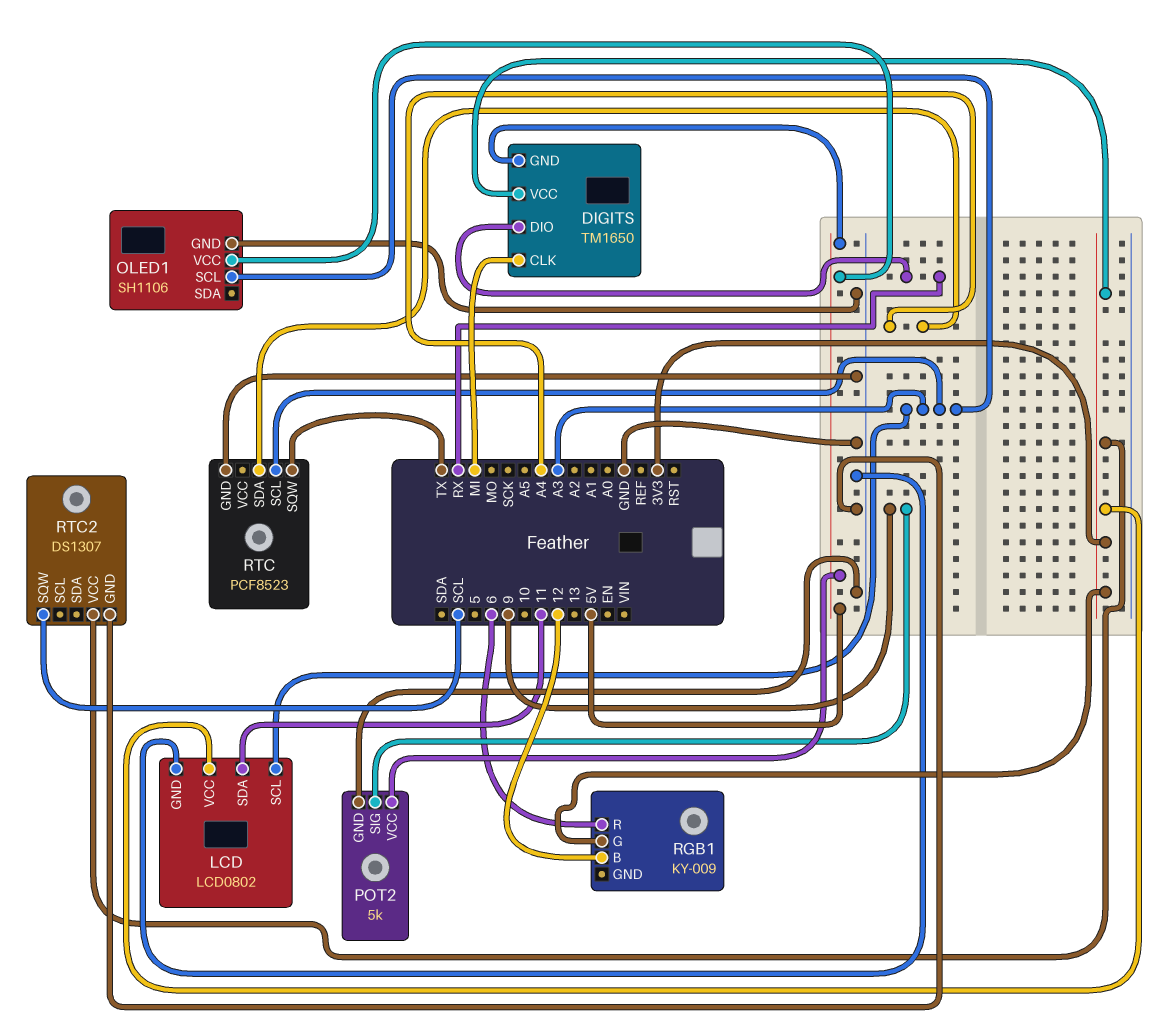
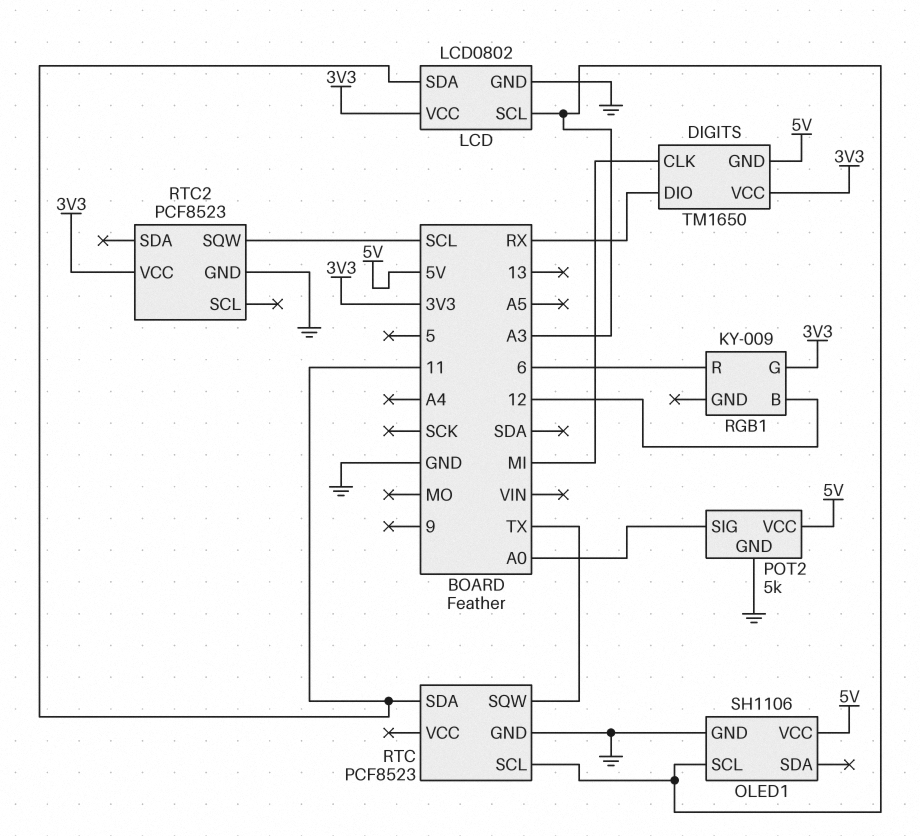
POT2 pin SIG: 9 -> A0
RTC pin SDA: A4 -> 11
RTC2: DS1307 -> PCF8523

